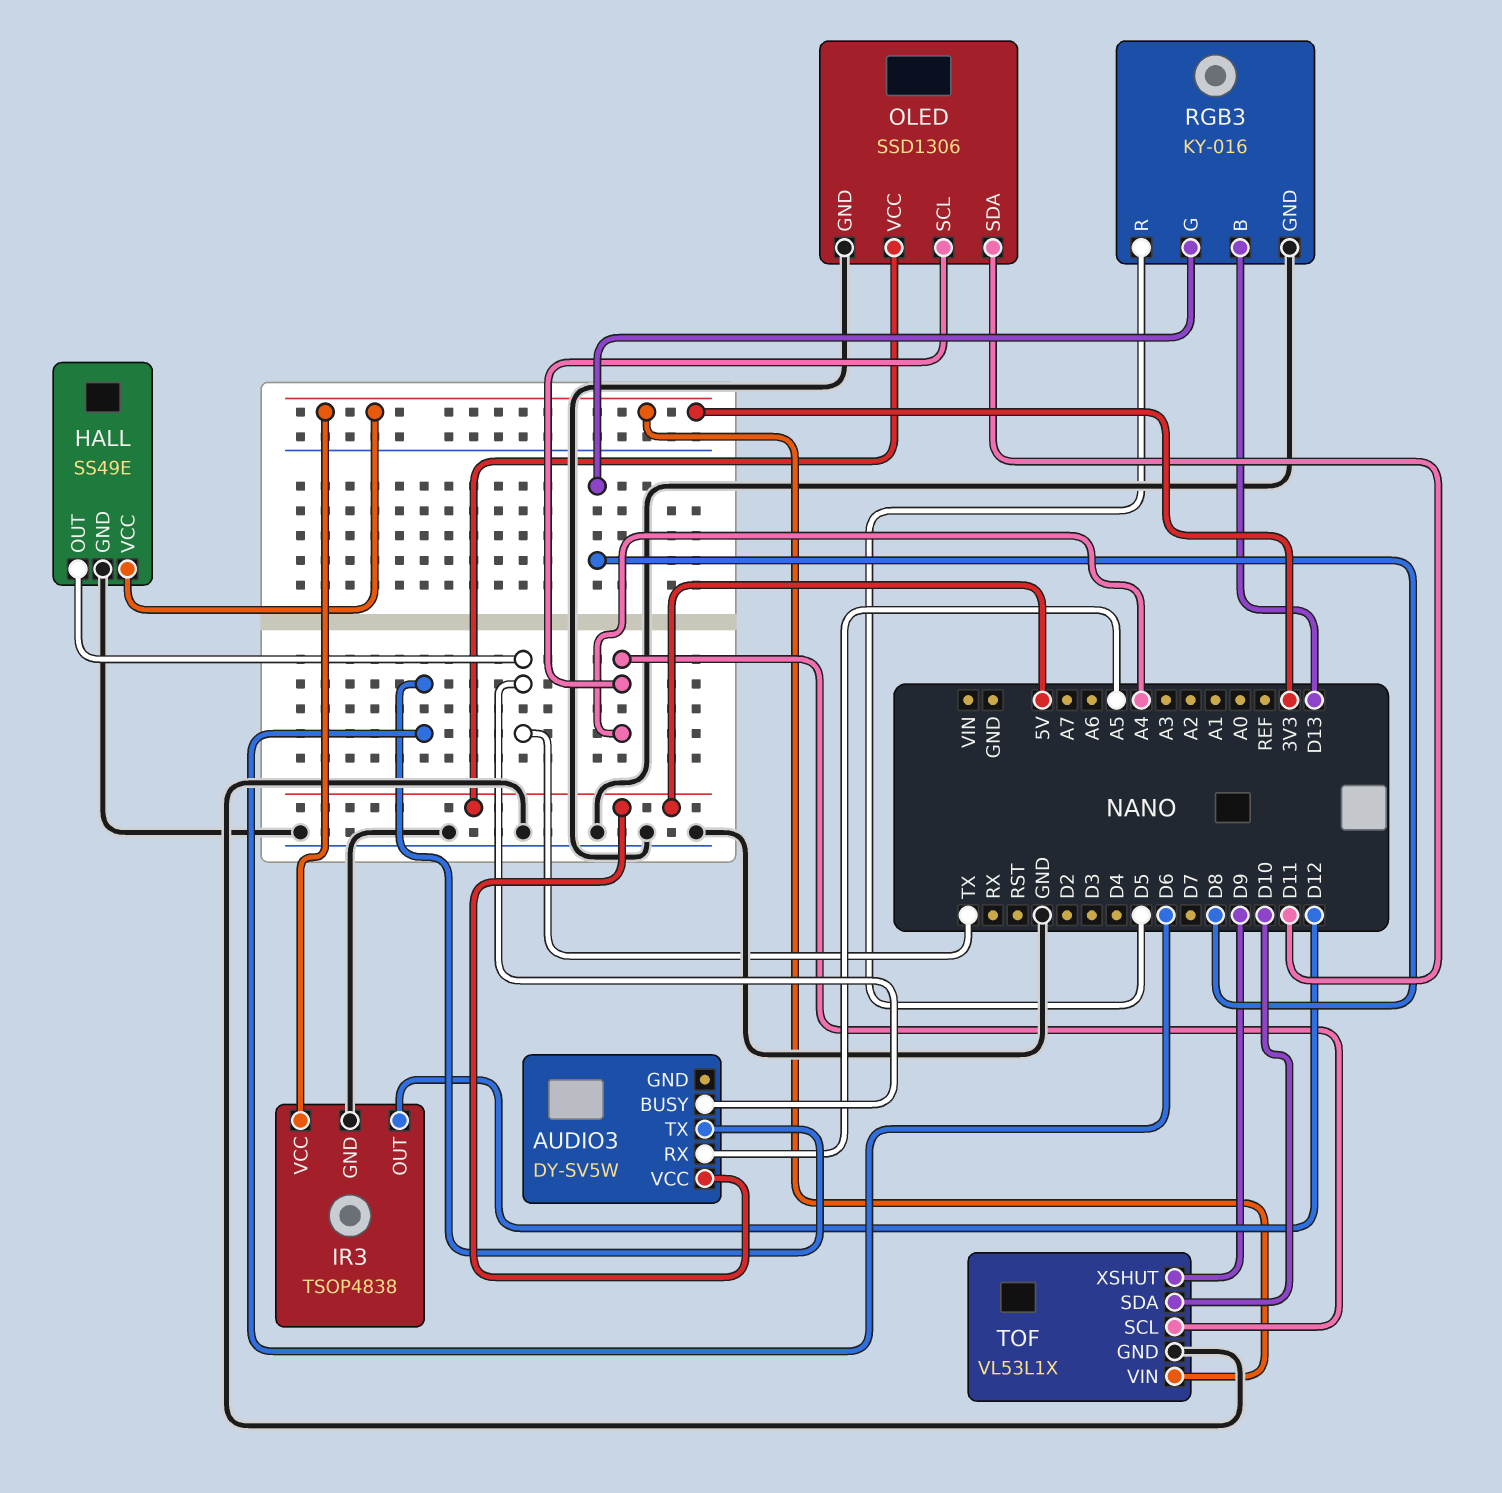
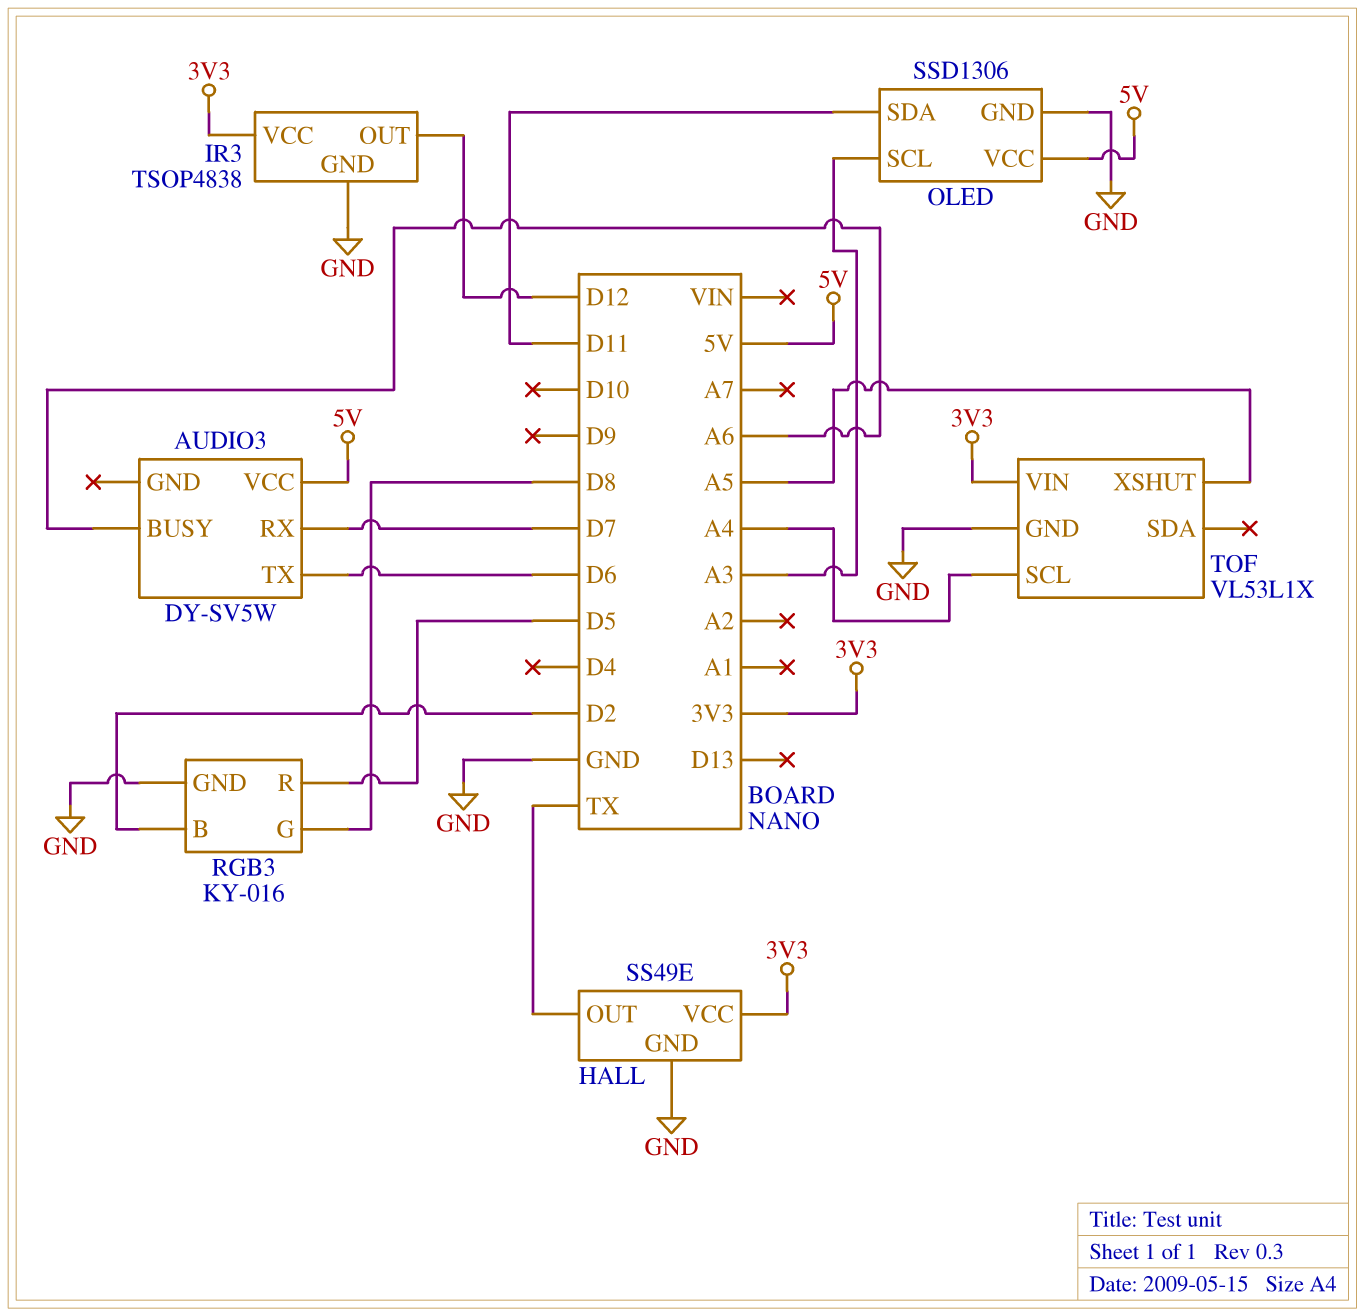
AUDIO3 pin BUSY: TX -> A6
AUDIO3 pin RX: A5 -> D7
OLED pin SCL: A4 -> A3
RGB3 pin B: D13 -> D2
TOF pin SDA: D10 -> none
TOF pin XSHUT: D9 -> A5

